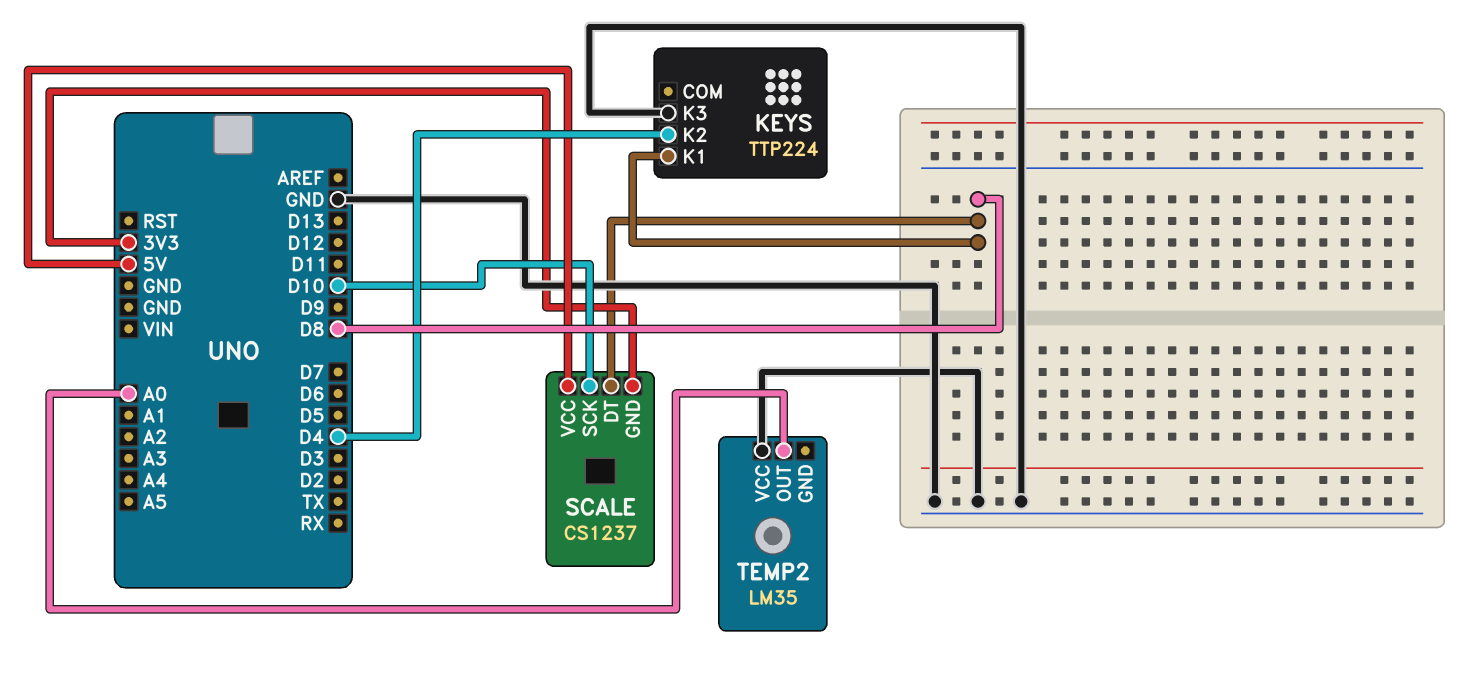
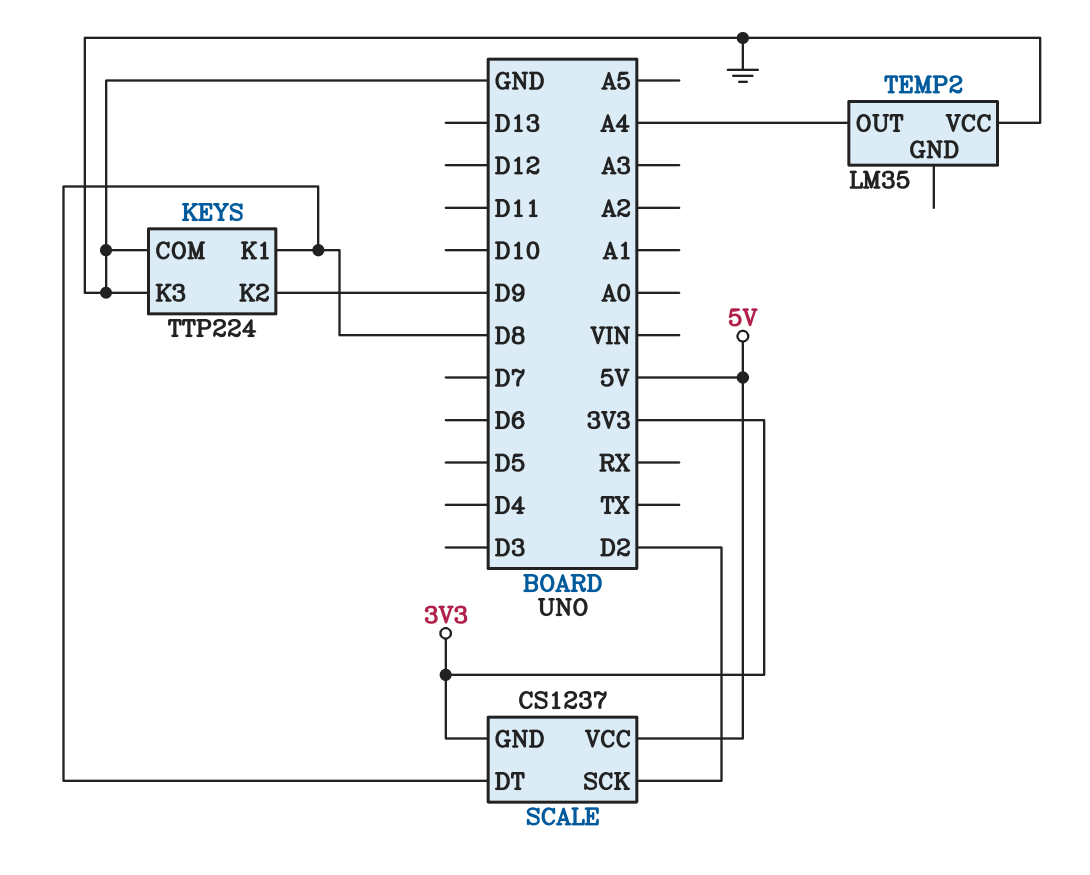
KEYS pin COM: none -> GND
KEYS pin K2: D4 -> D9
SCALE pin SCK: D10 -> D2
TEMP2 pin OUT: A0 -> A4

